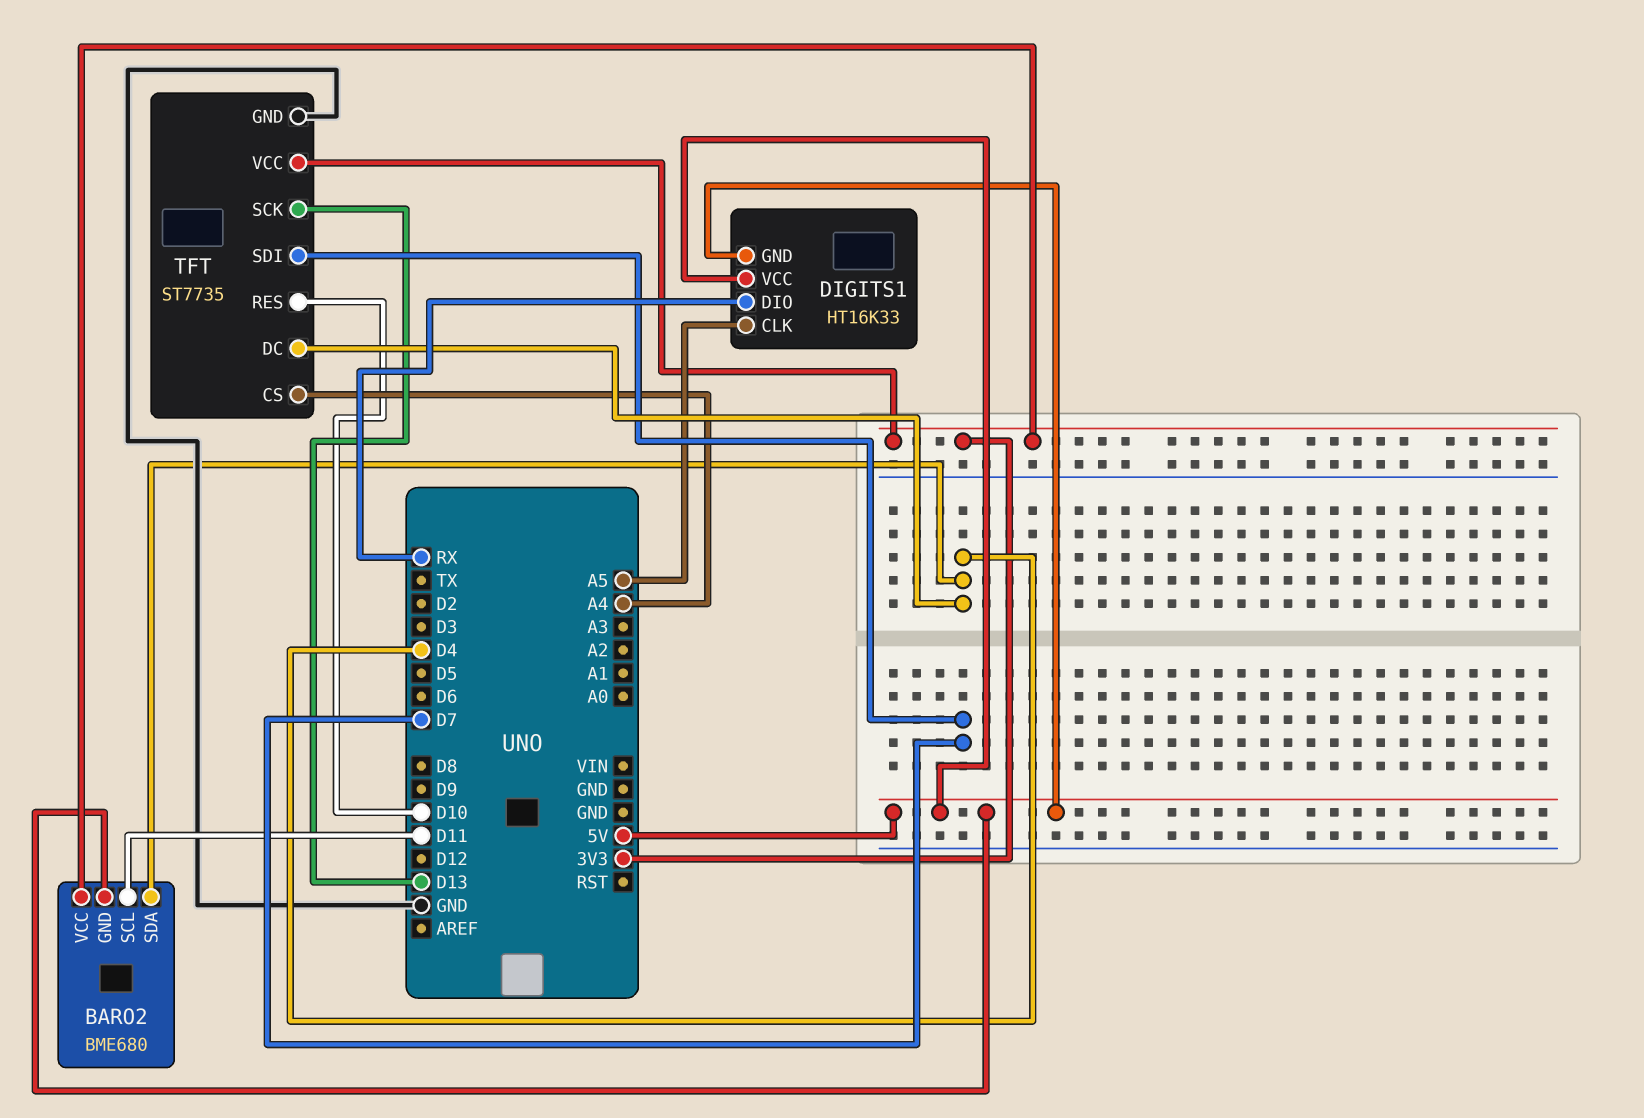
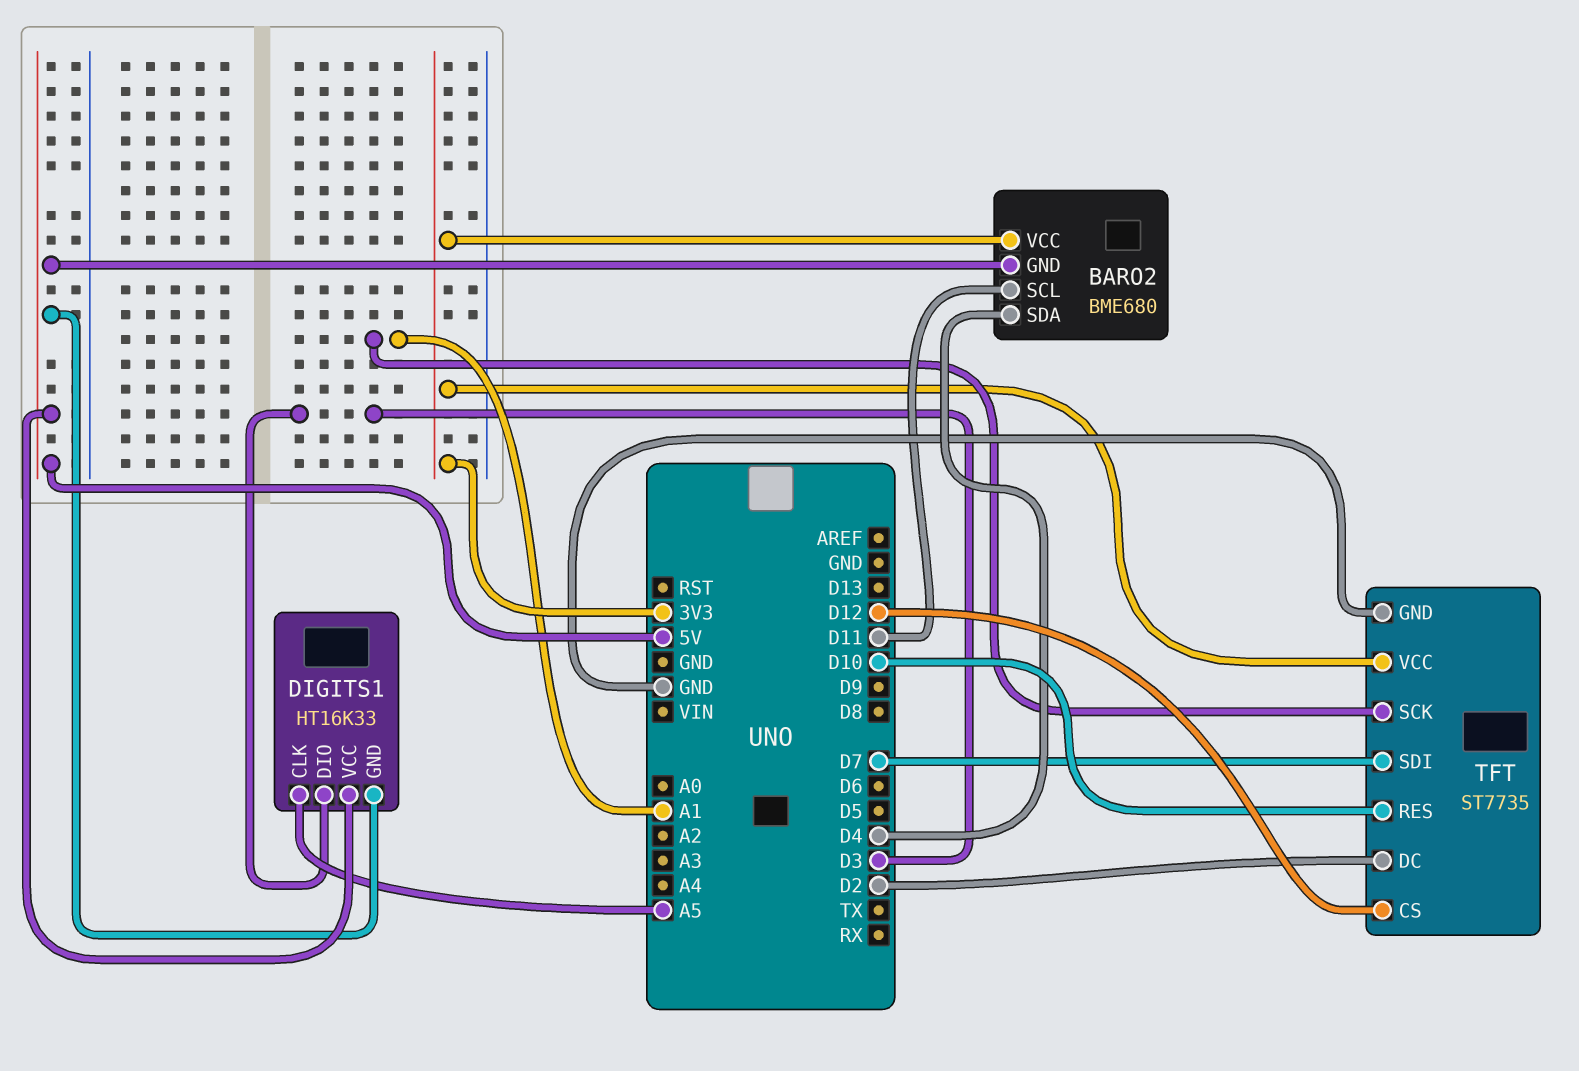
DIGITS1 pin DIO: RX -> D3
TFT pin CS: A4 -> D12
TFT pin DC: D4 -> D2
TFT pin SCK: D13 -> A1

